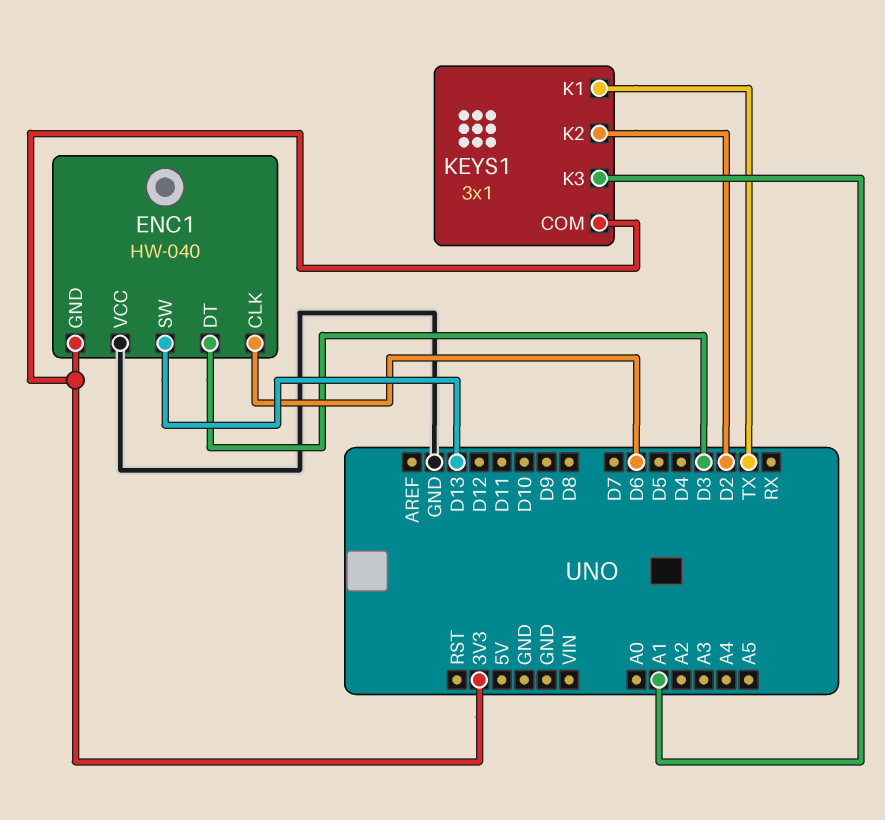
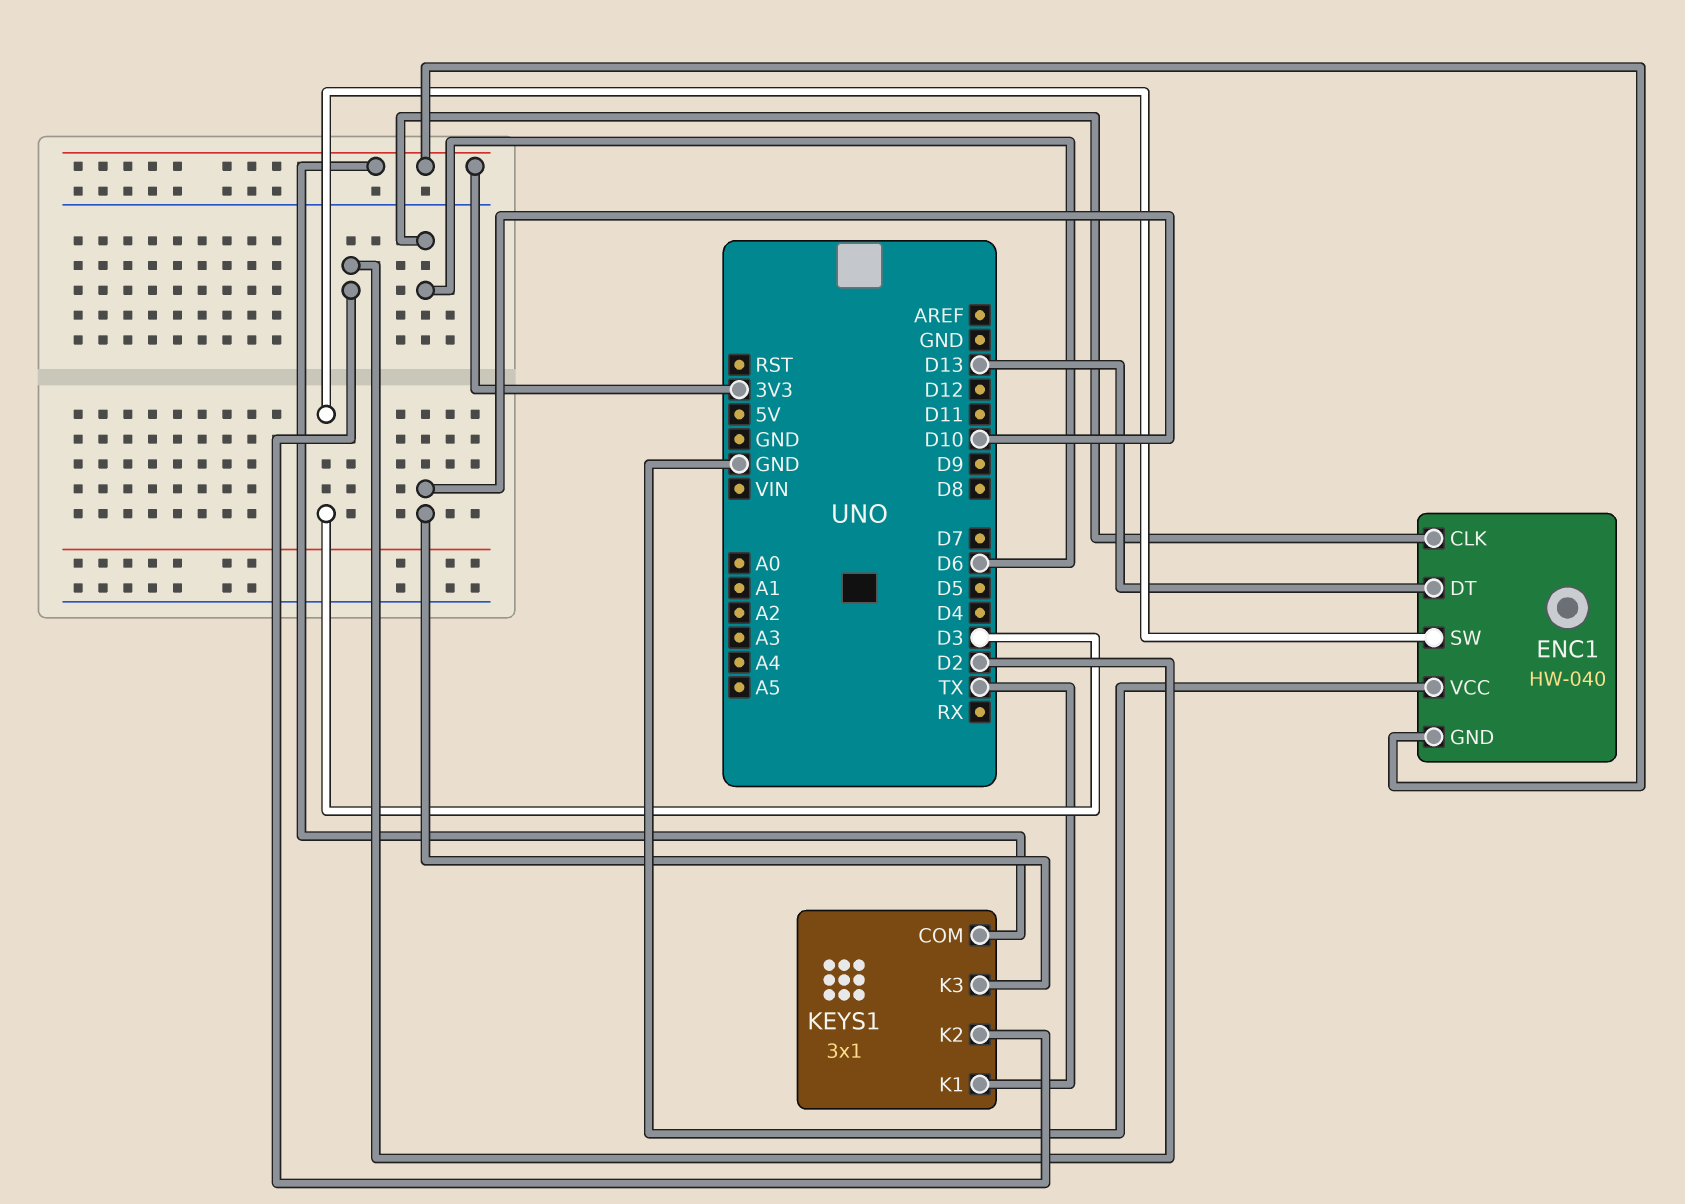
ENC1 pin DT: D3 -> D13
ENC1 pin SW: D13 -> D3
KEYS1 pin K3: A1 -> D10

